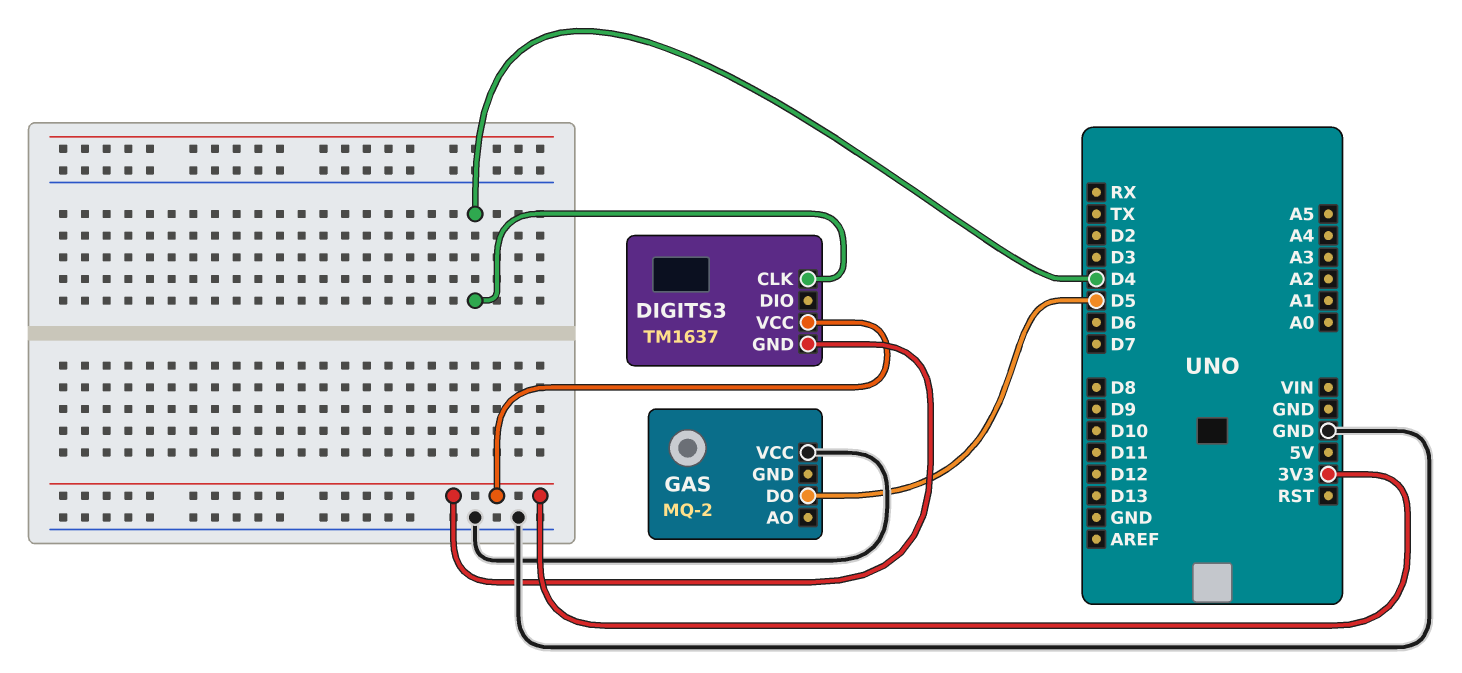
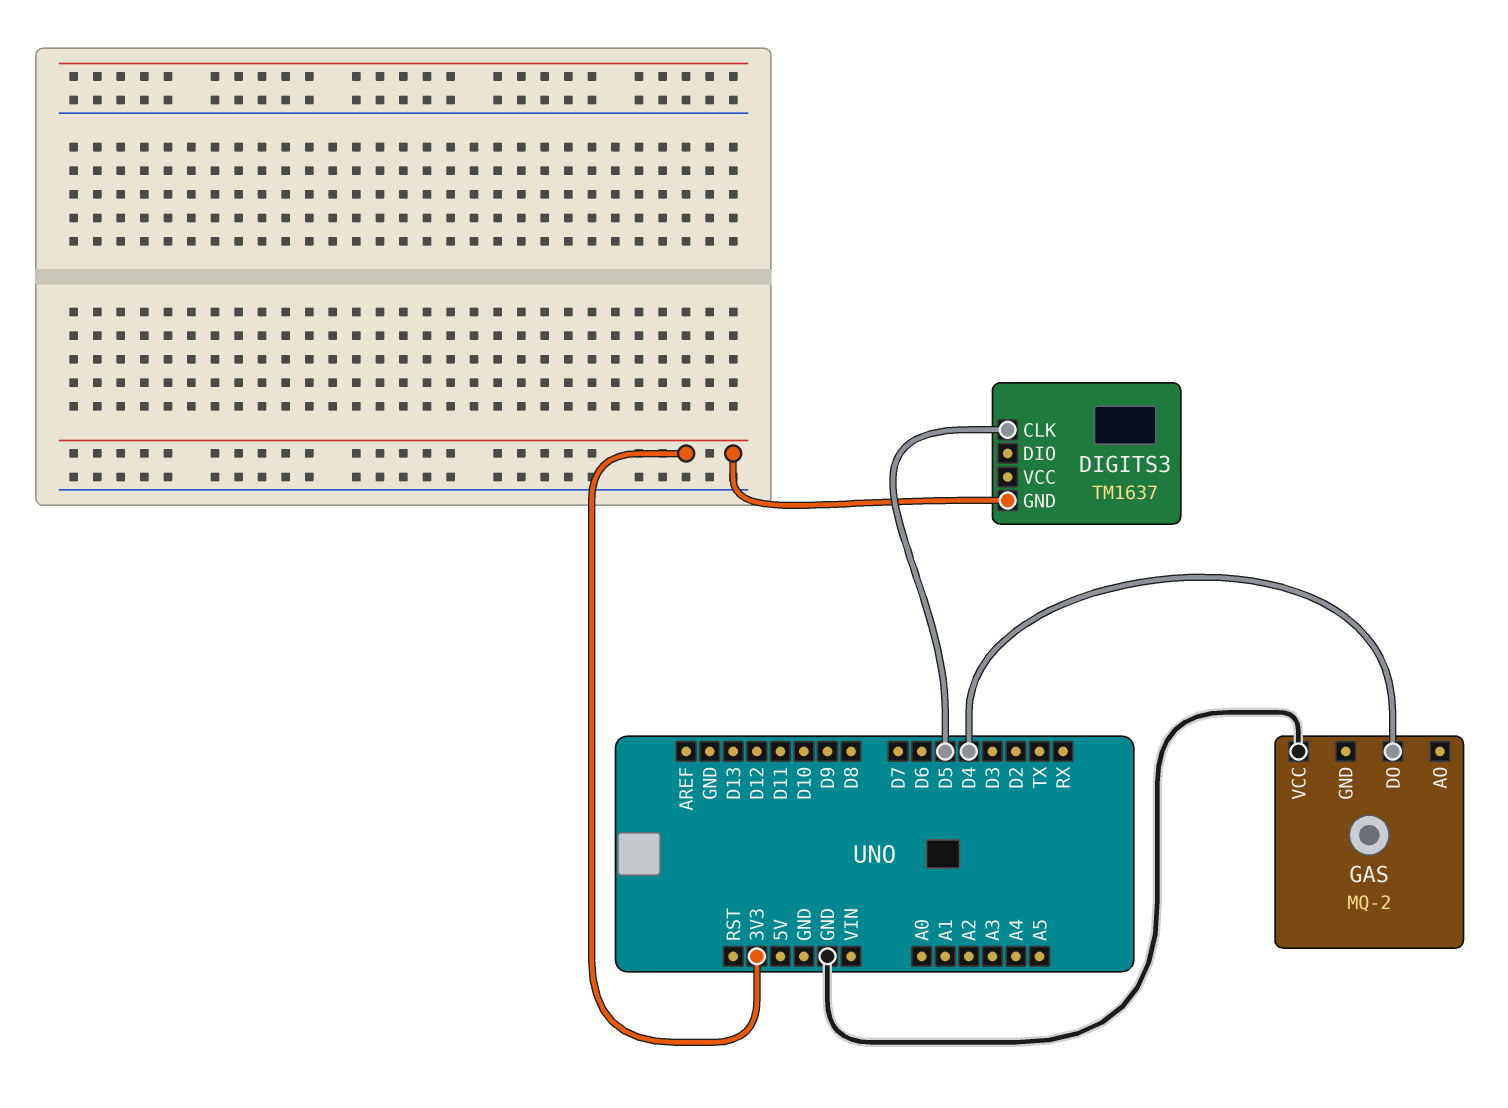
DIGITS3 pin CLK: D4 -> D5
DIGITS3 pin VCC: 3V3 -> none
GAS pin DO: D5 -> D4

